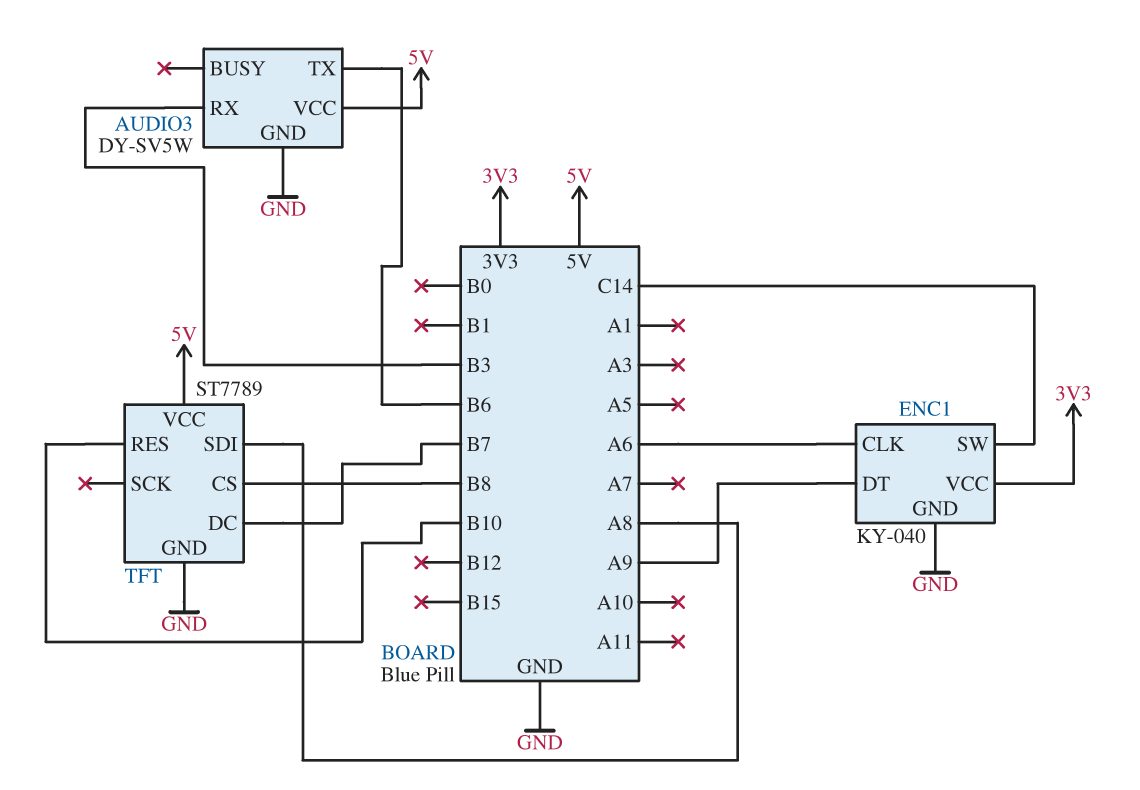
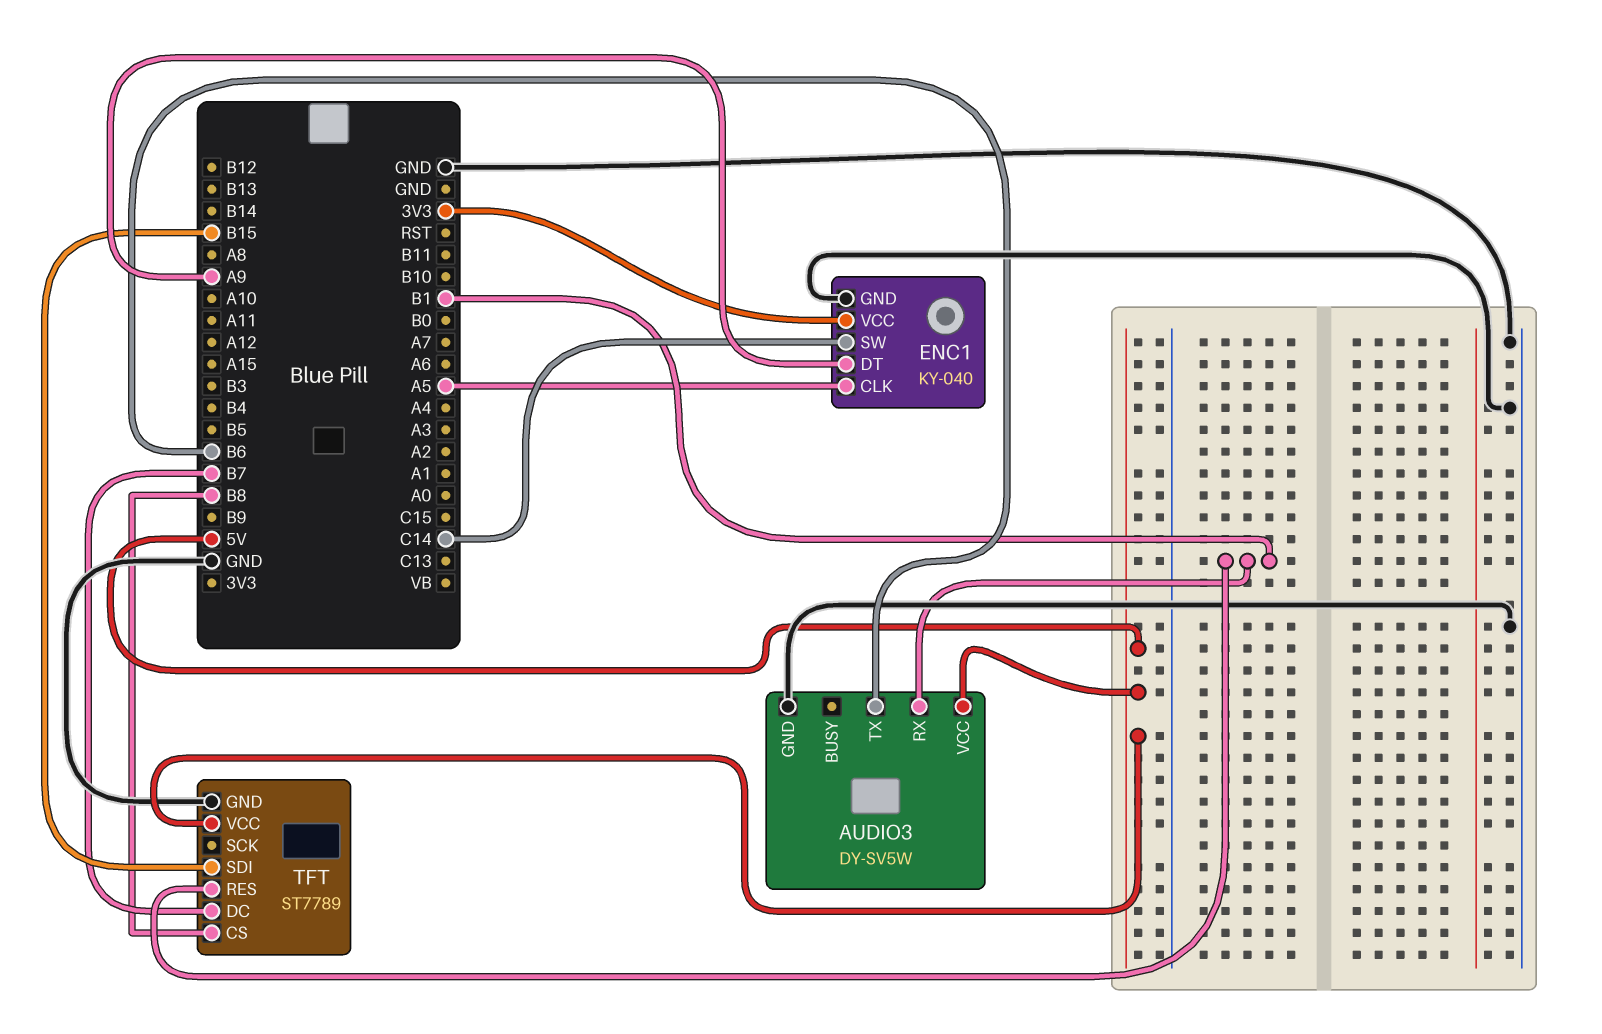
AUDIO3 pin RX: B3 -> B1
ENC1 pin CLK: A6 -> A5
TFT pin RES: B10 -> B1
TFT pin SDI: A8 -> B15

